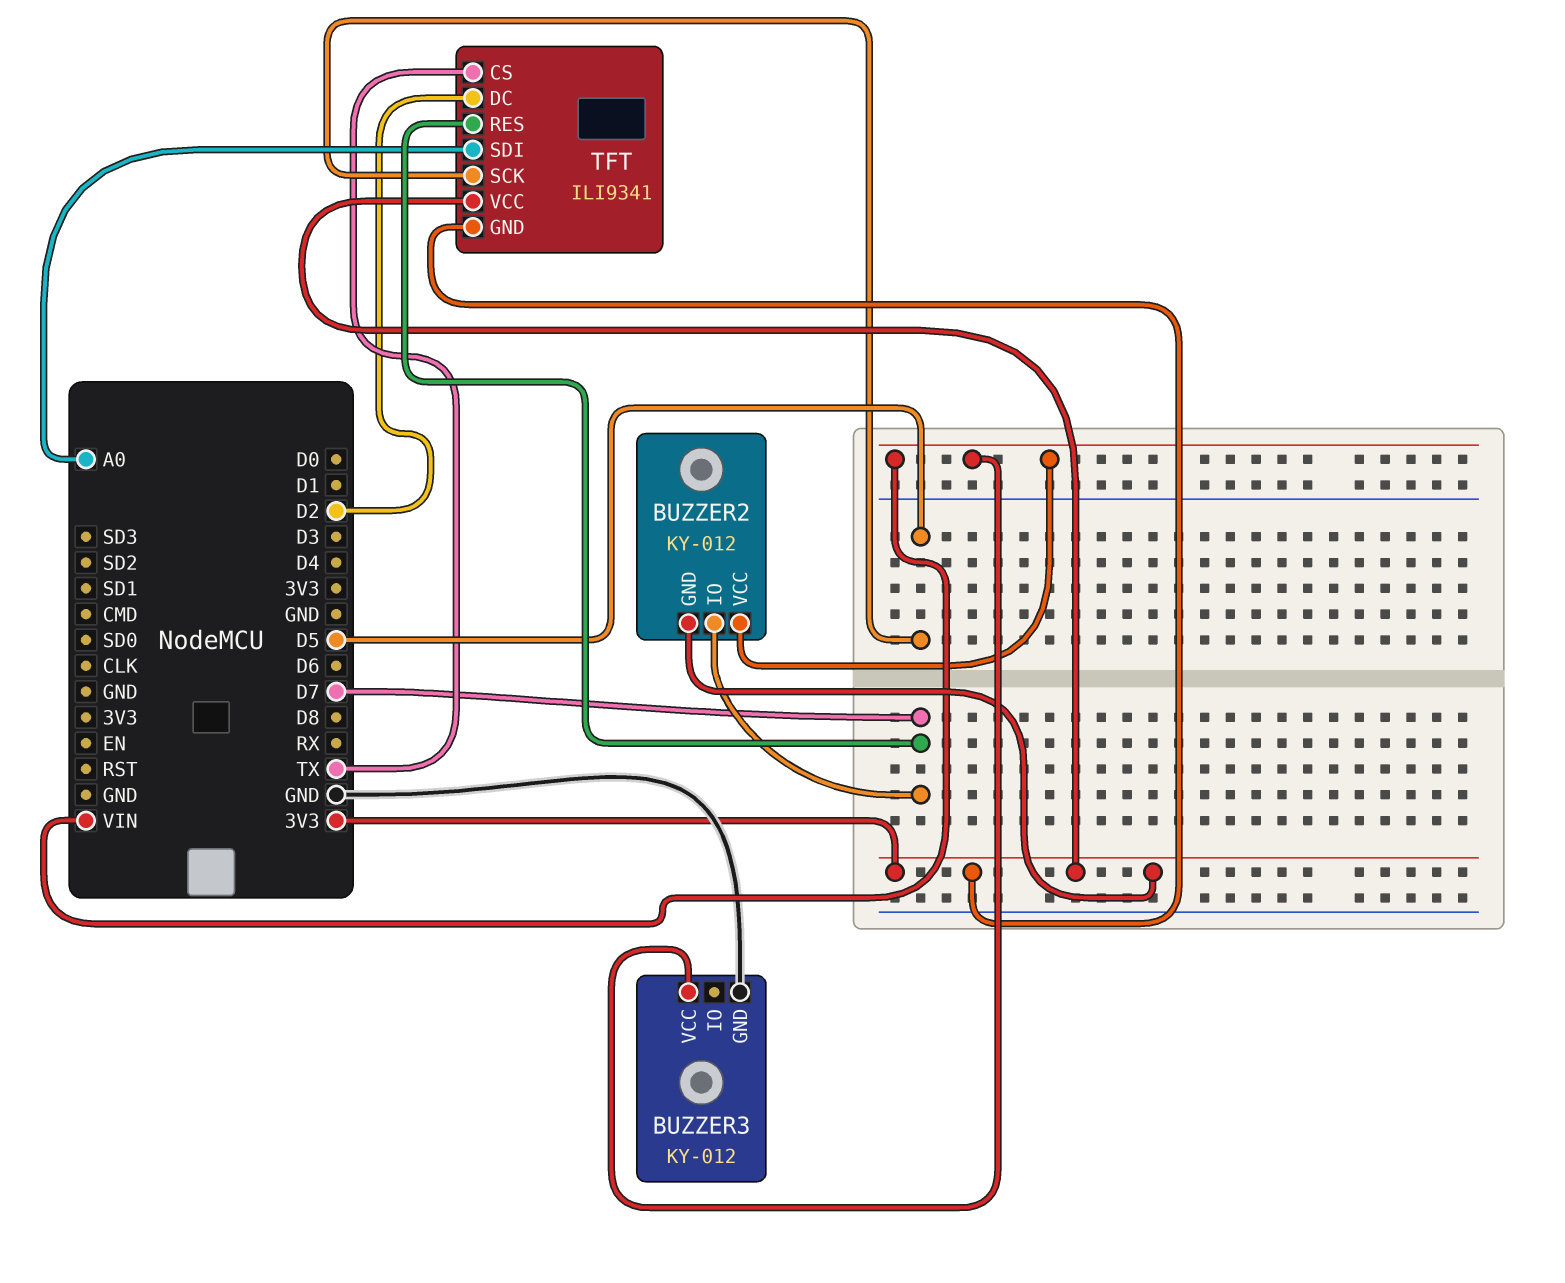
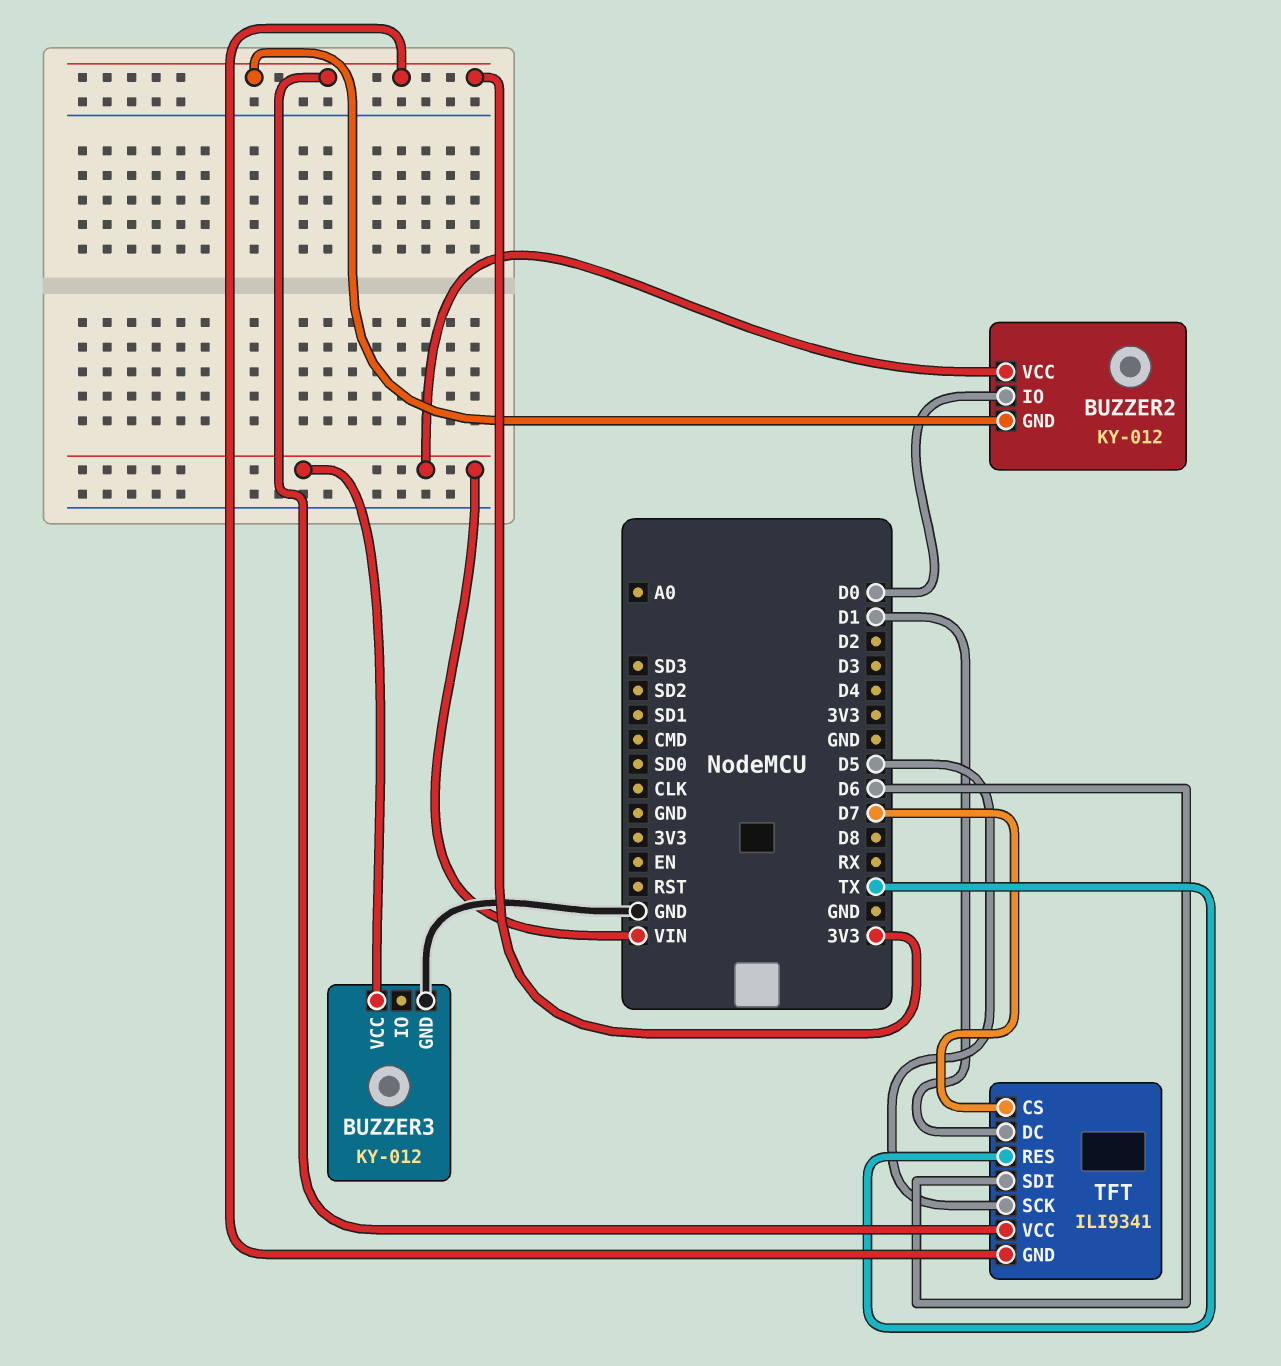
BUZZER2 pin IO: D7 -> D0
TFT pin CS: TX -> D7
TFT pin DC: D2 -> D1
TFT pin RES: D7 -> TX
TFT pin SDI: A0 -> D6

